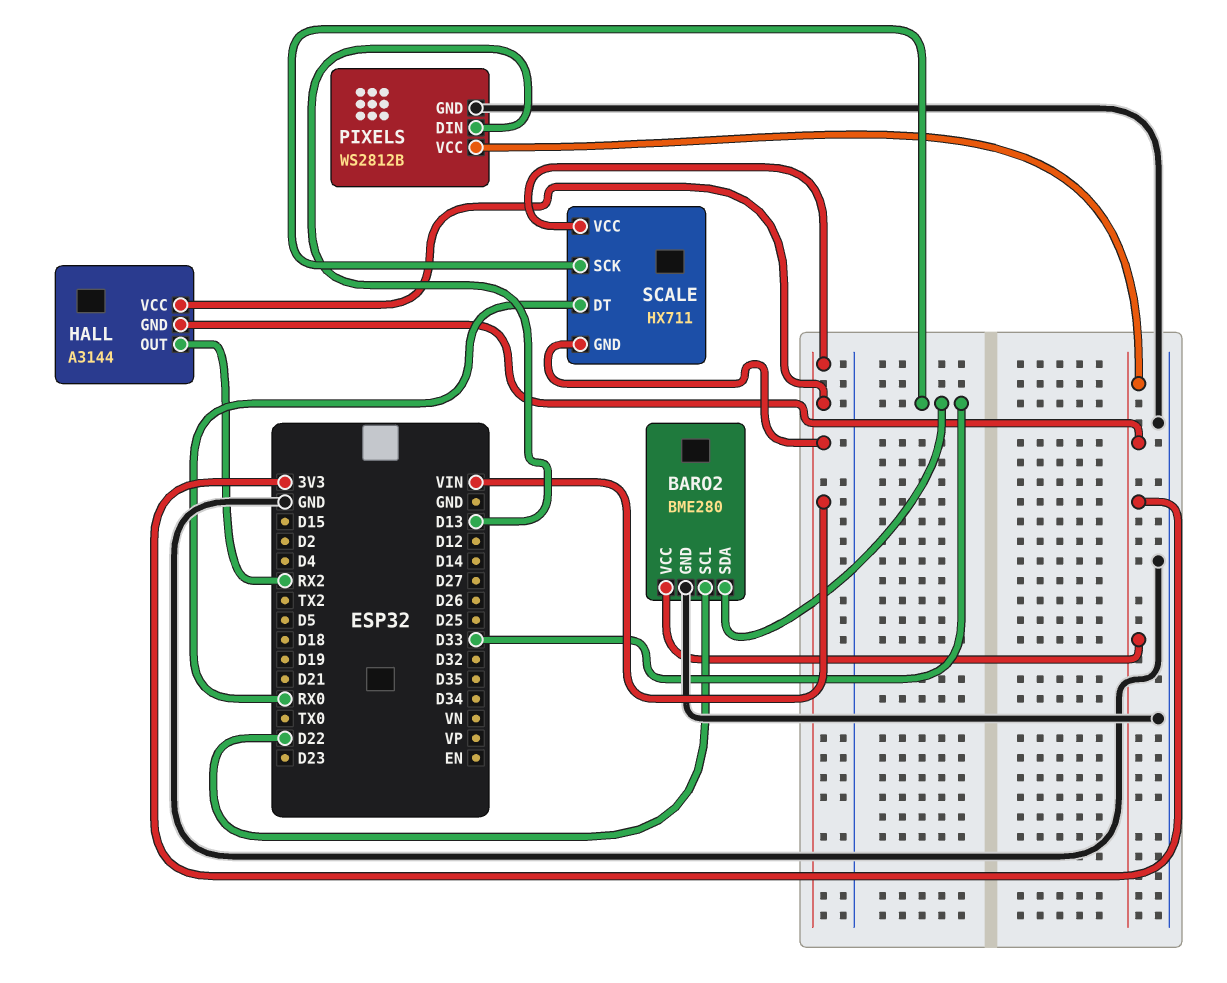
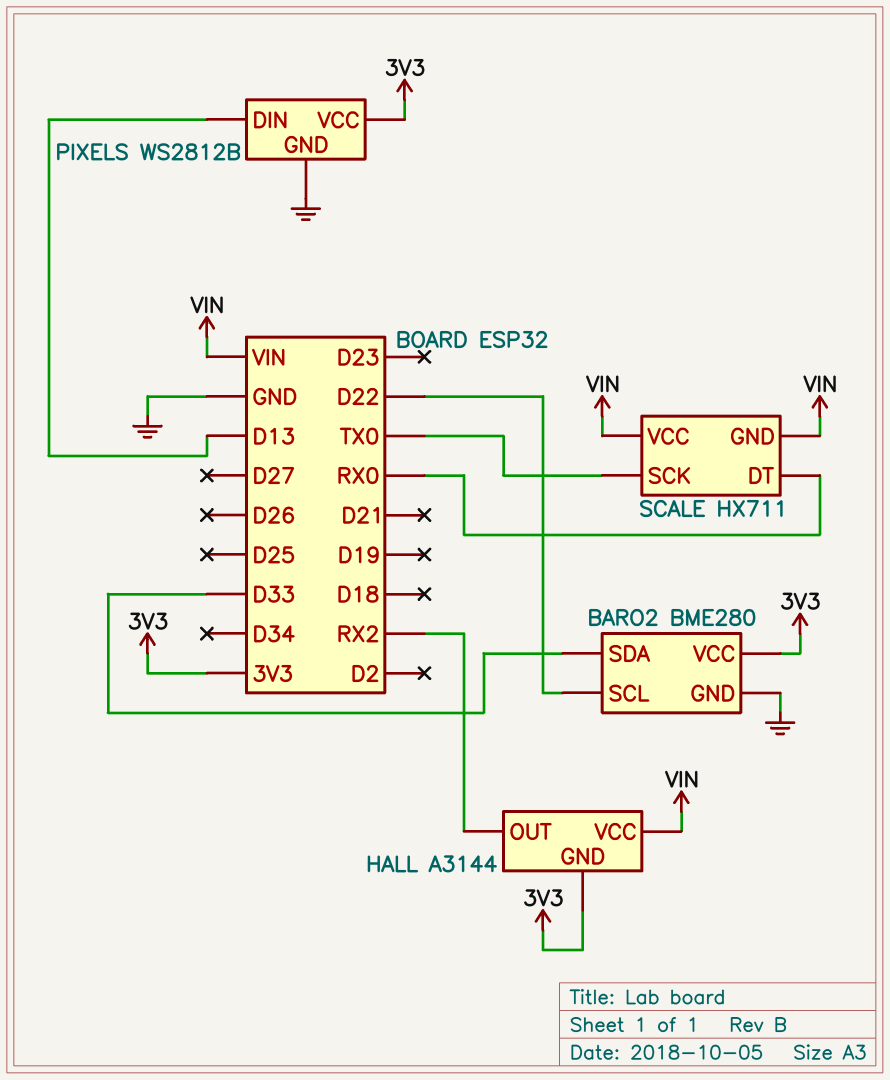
SCALE pin SCK: D33 -> TX0

